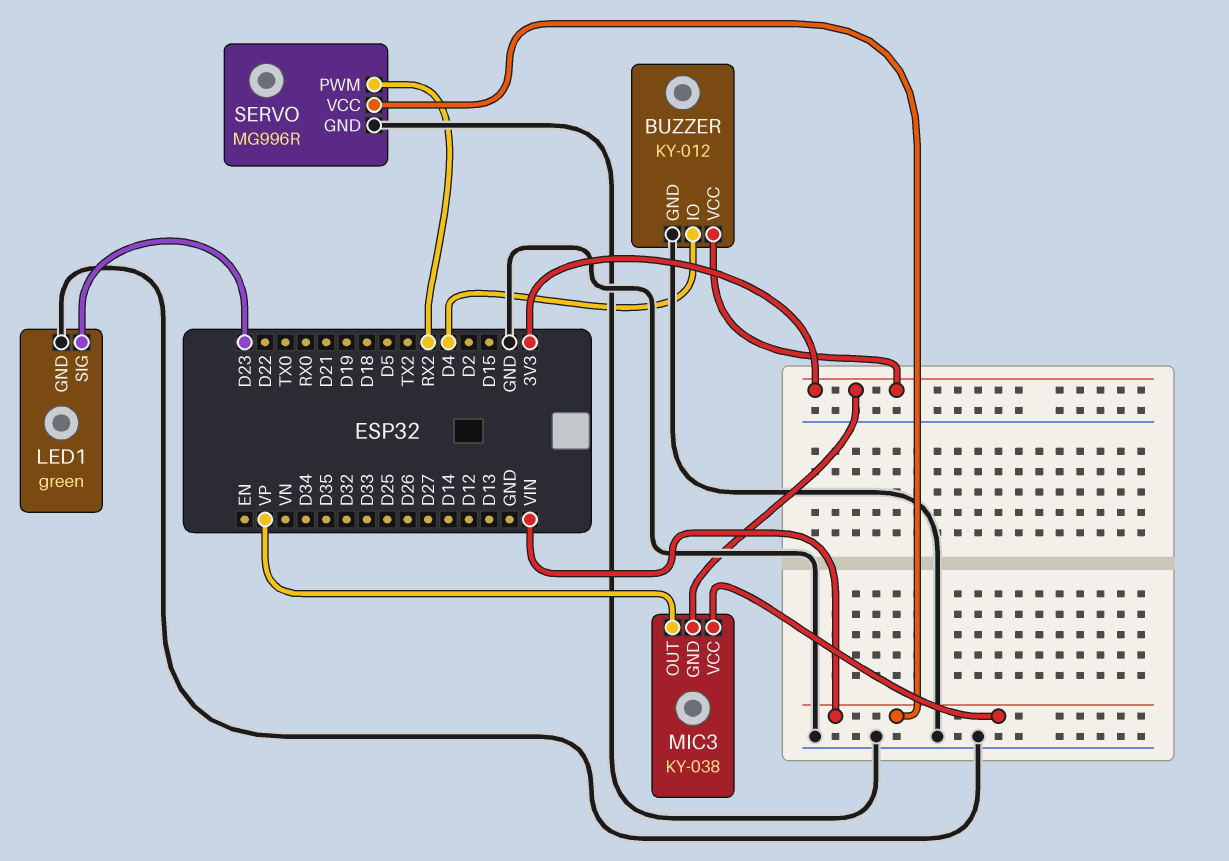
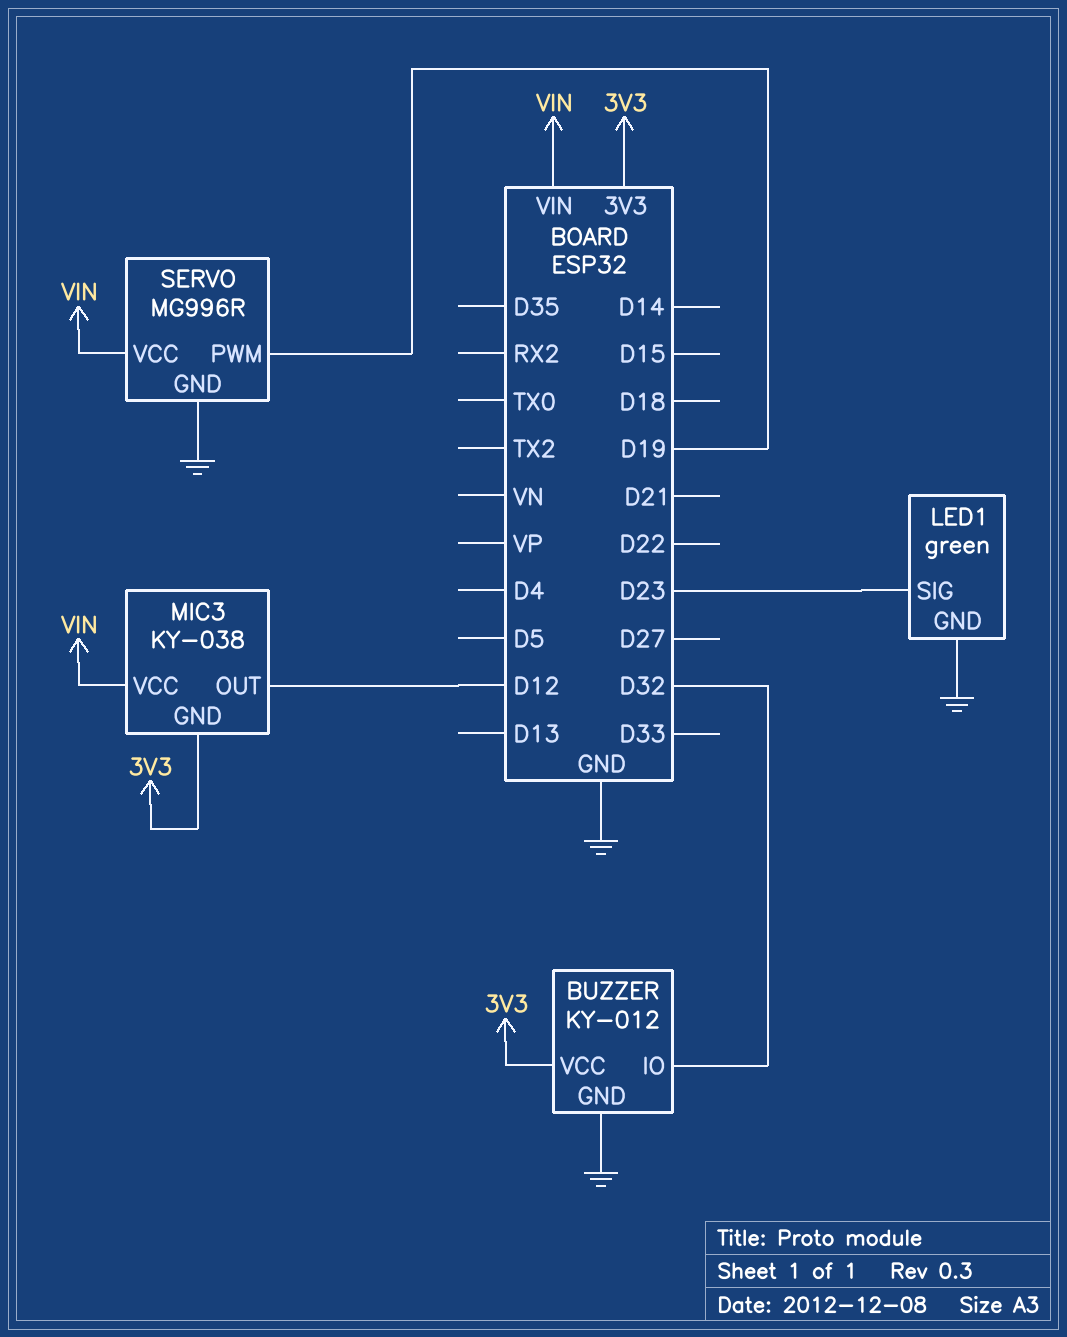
BUZZER pin IO: D4 -> D32
MIC3 pin OUT: VP -> D12
SERVO pin PWM: RX2 -> D19

